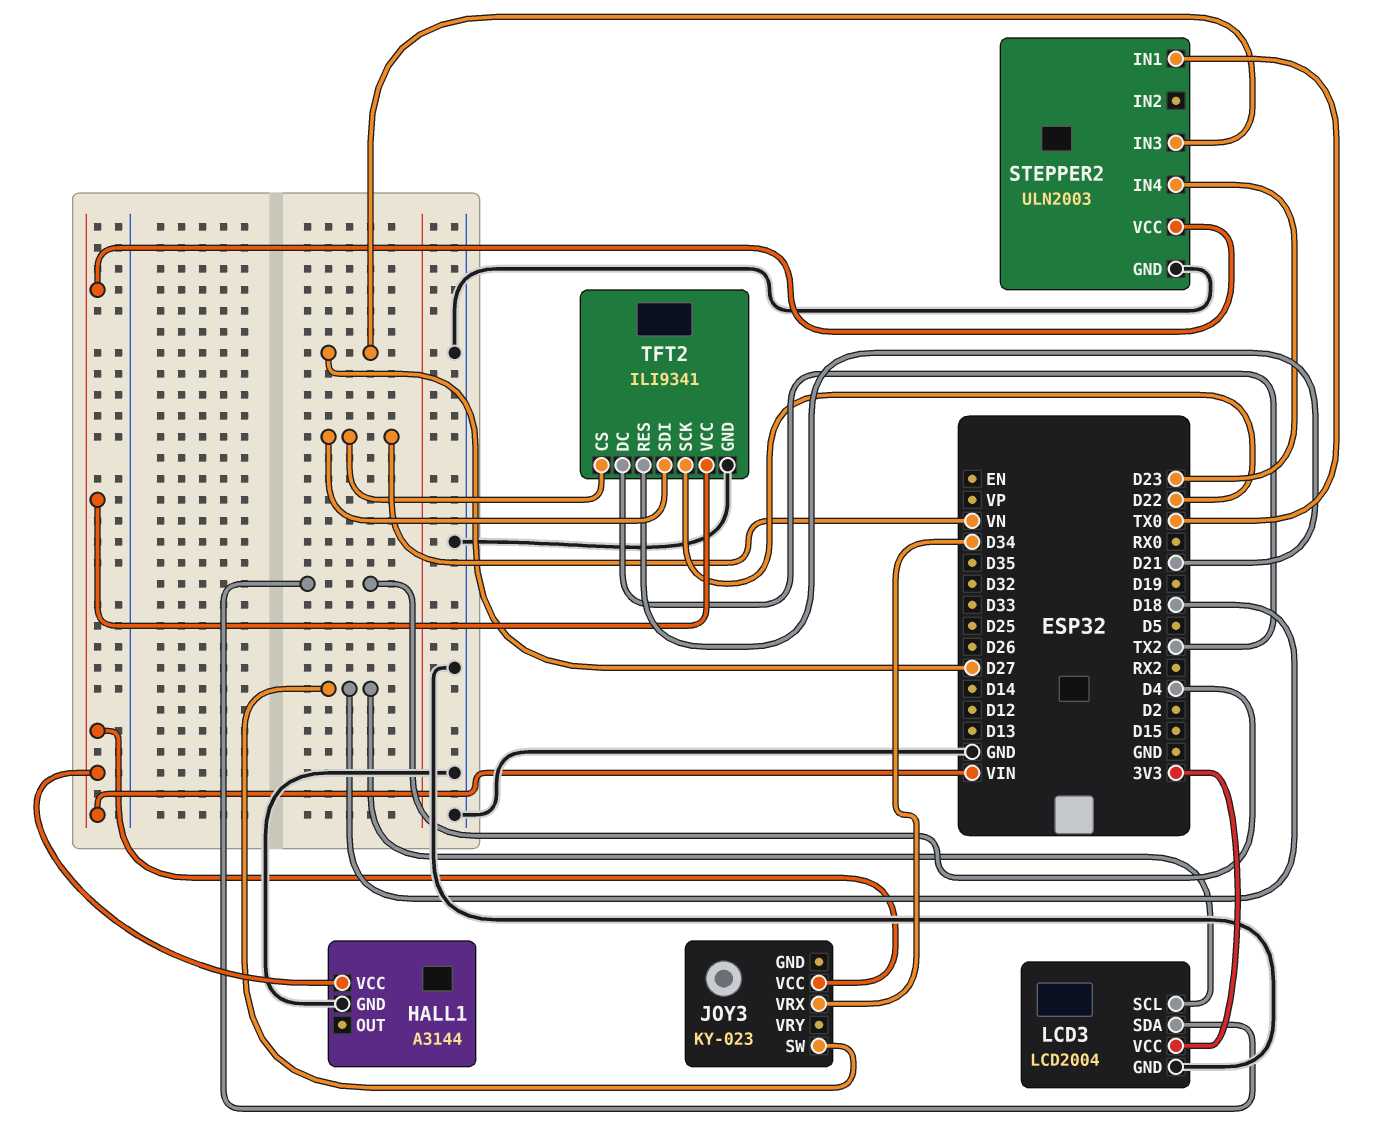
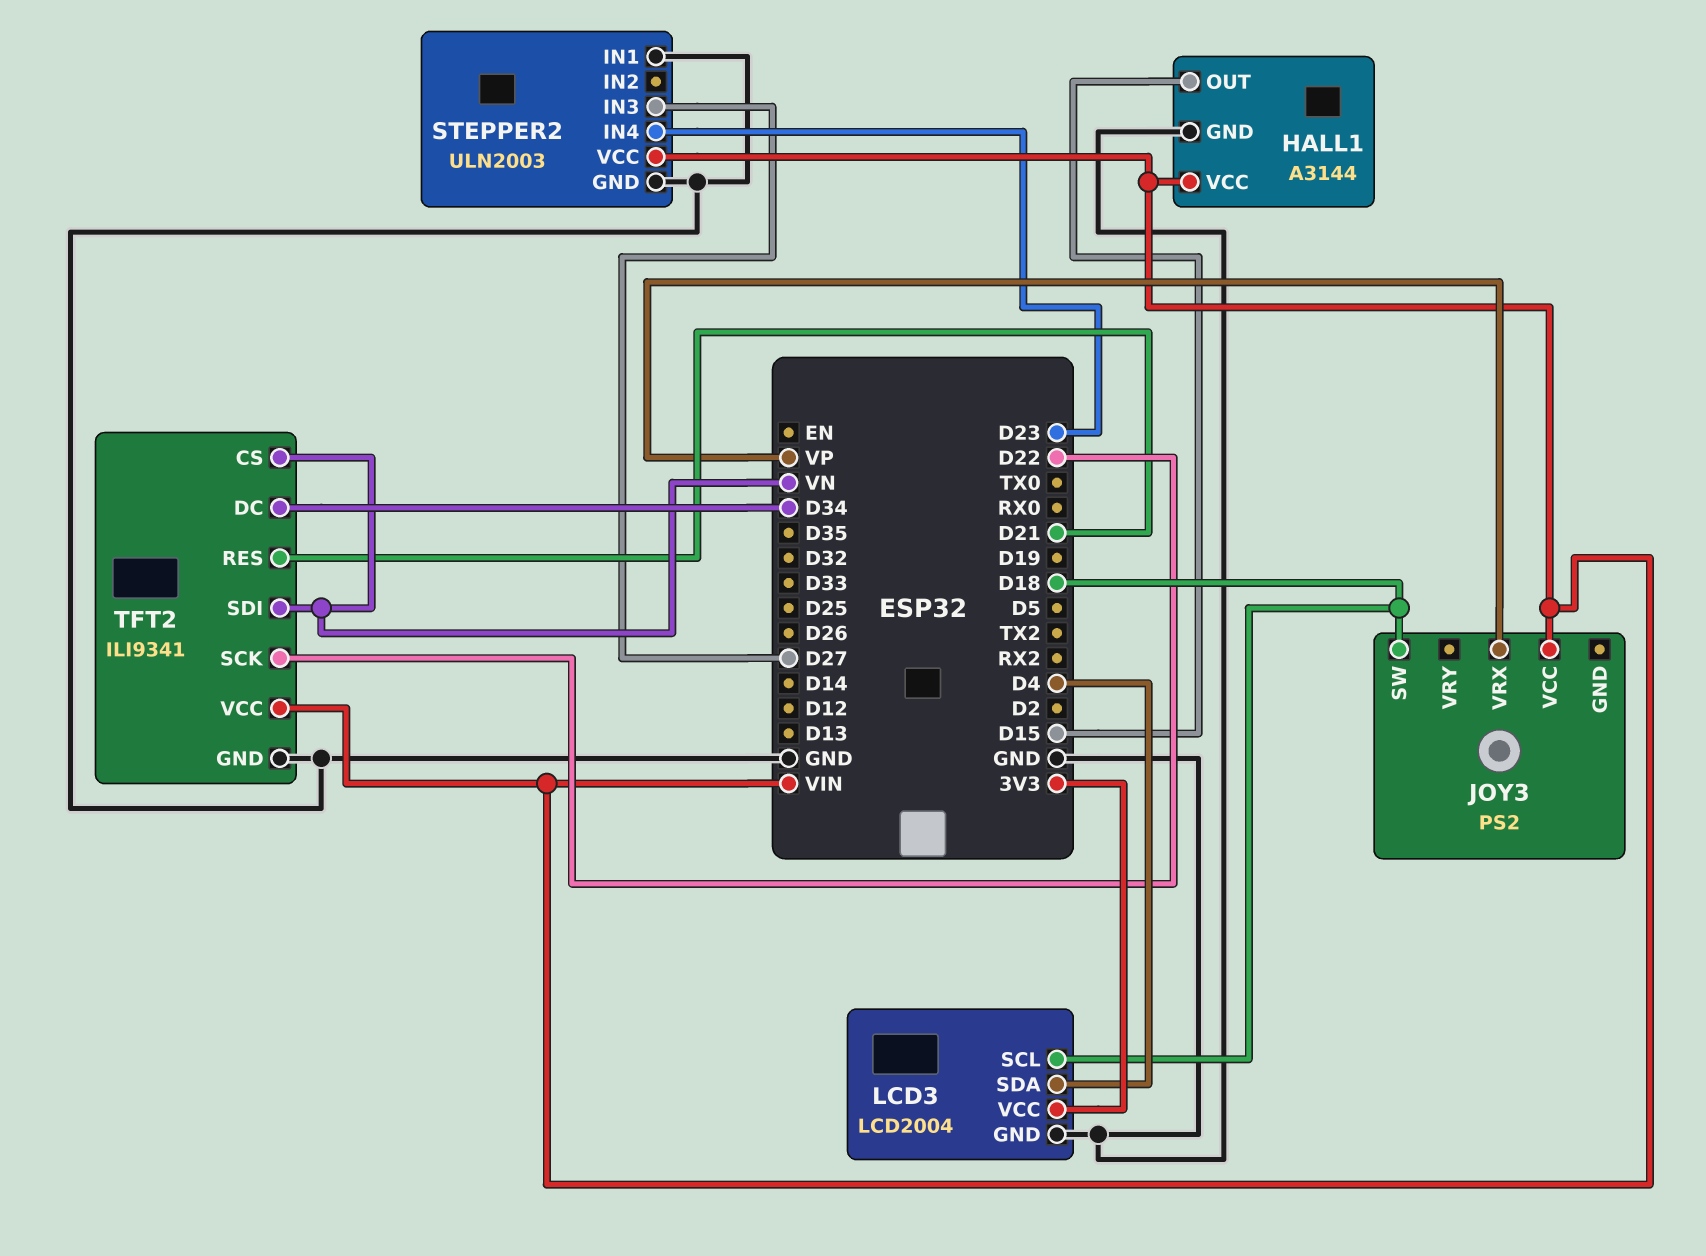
HALL1 pin OUT: none -> D15
JOY3: KY-023 -> PS2
JOY3 pin VRX: D34 -> VP
STEPPER2 pin IN1: TX0 -> GND
TFT2 pin DC: TX2 -> D34

